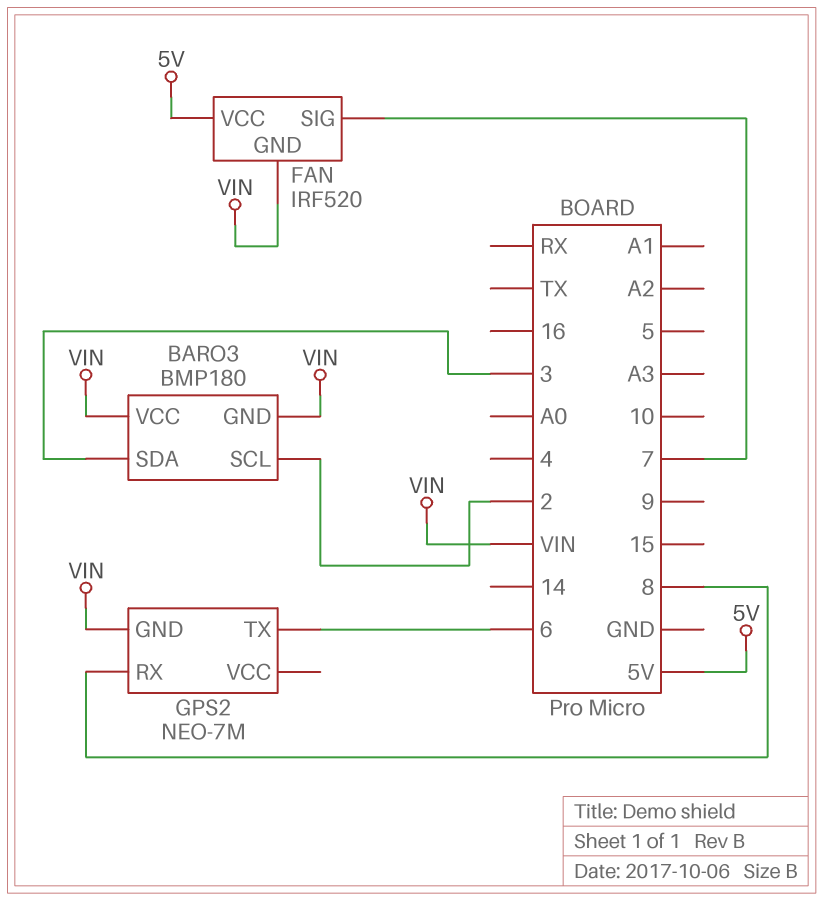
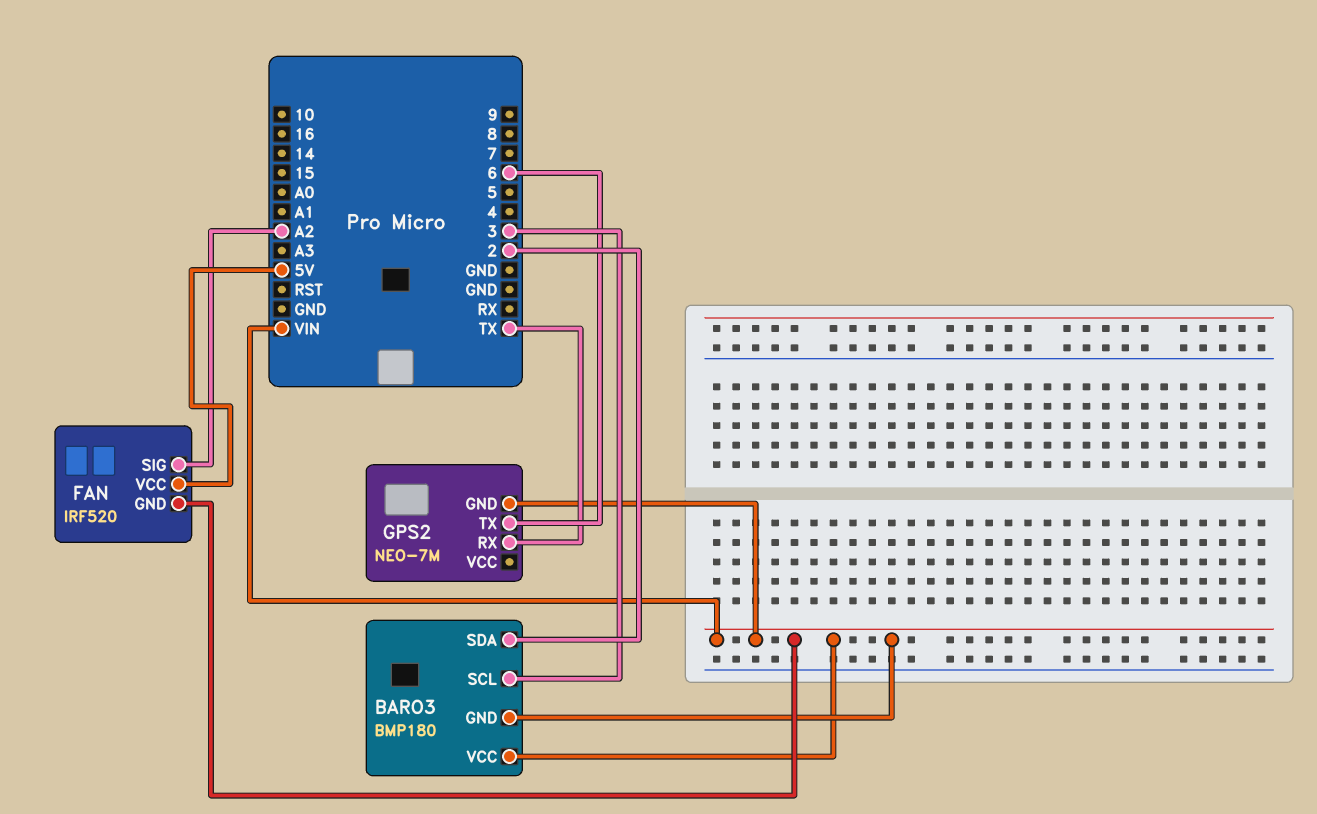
BARO3 pin SCL: 2 -> 3
BARO3 pin SDA: 3 -> 2
FAN pin SIG: 7 -> A2
GPS2 pin RX: 8 -> TX

